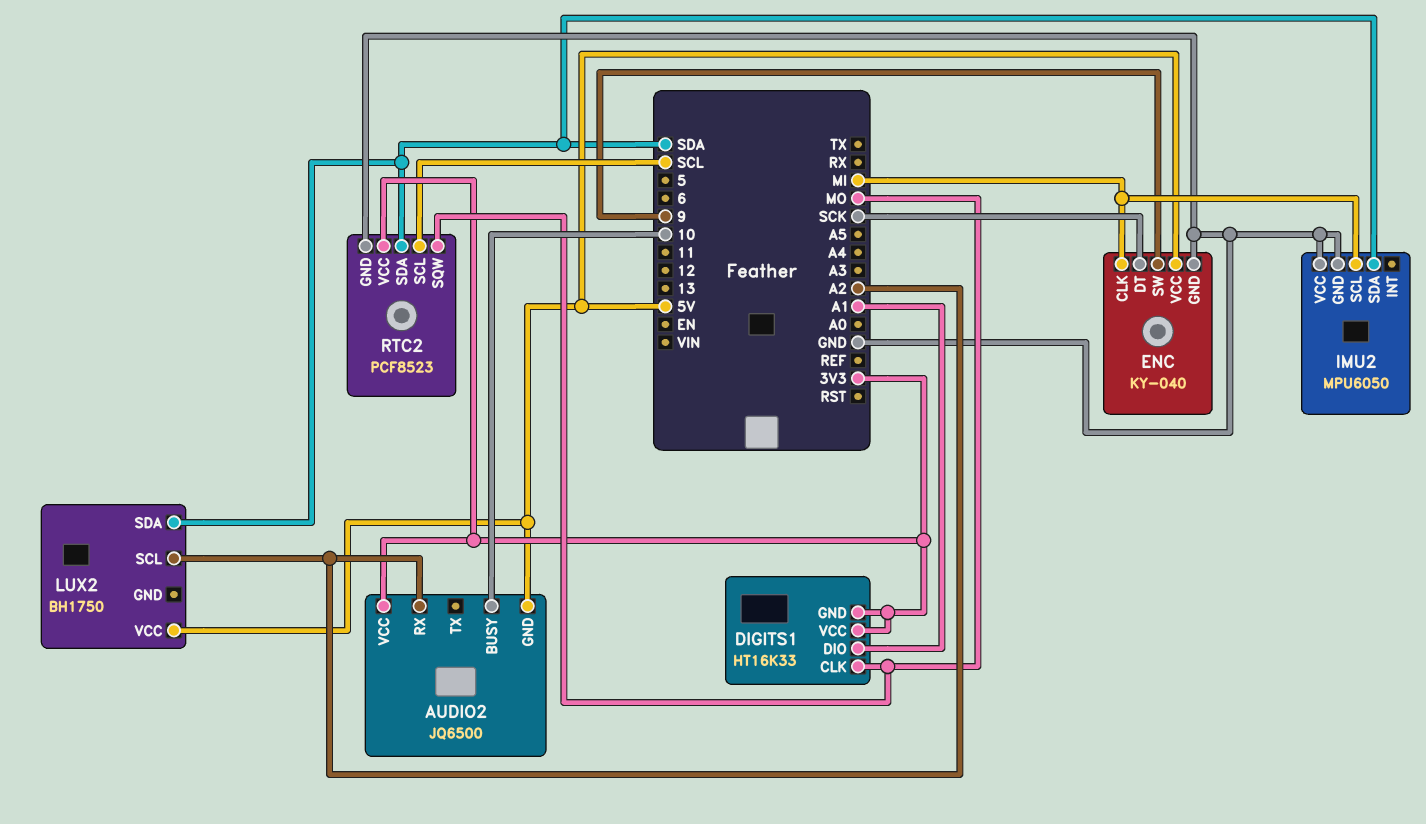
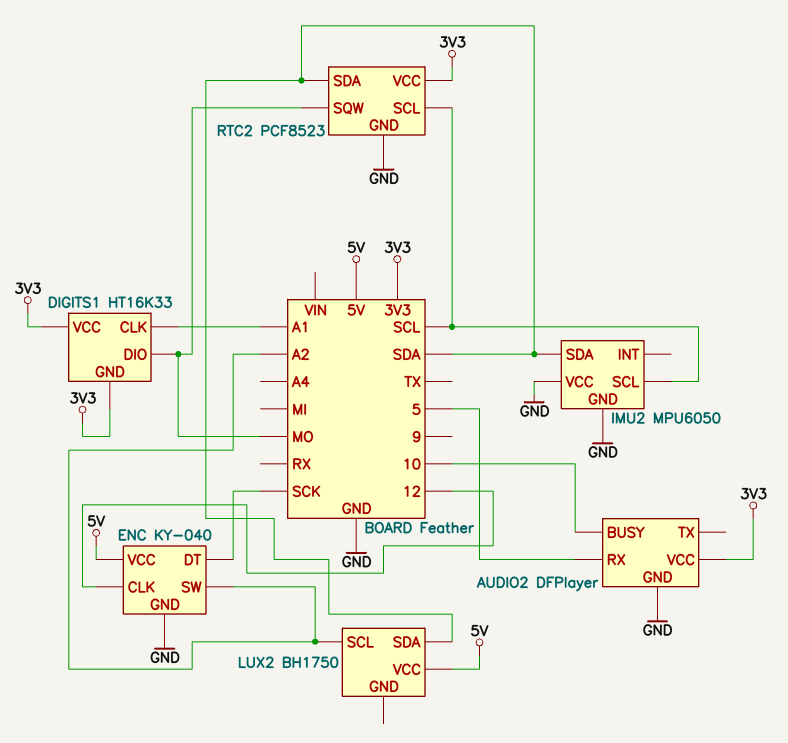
AUDIO2: JQ6500 -> DFPlayer
AUDIO2 pin GND: 5V -> GND
AUDIO2 pin RX: A2 -> 5
DIGITS1 pin CLK: MO -> A1
DIGITS1 pin DIO: A1 -> MO
ENC pin CLK: MI -> 12
ENC pin SW: 9 -> A2
IMU2 pin SCL: MI -> SCL

